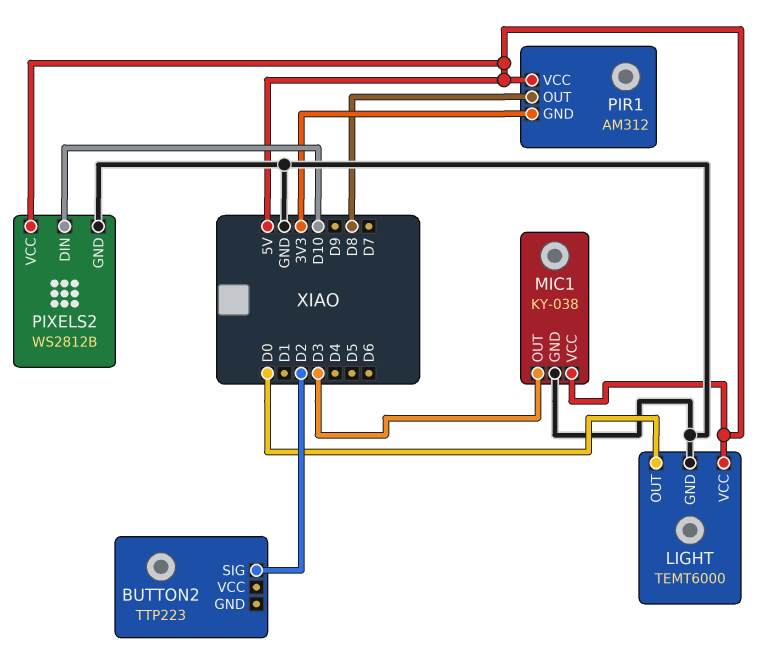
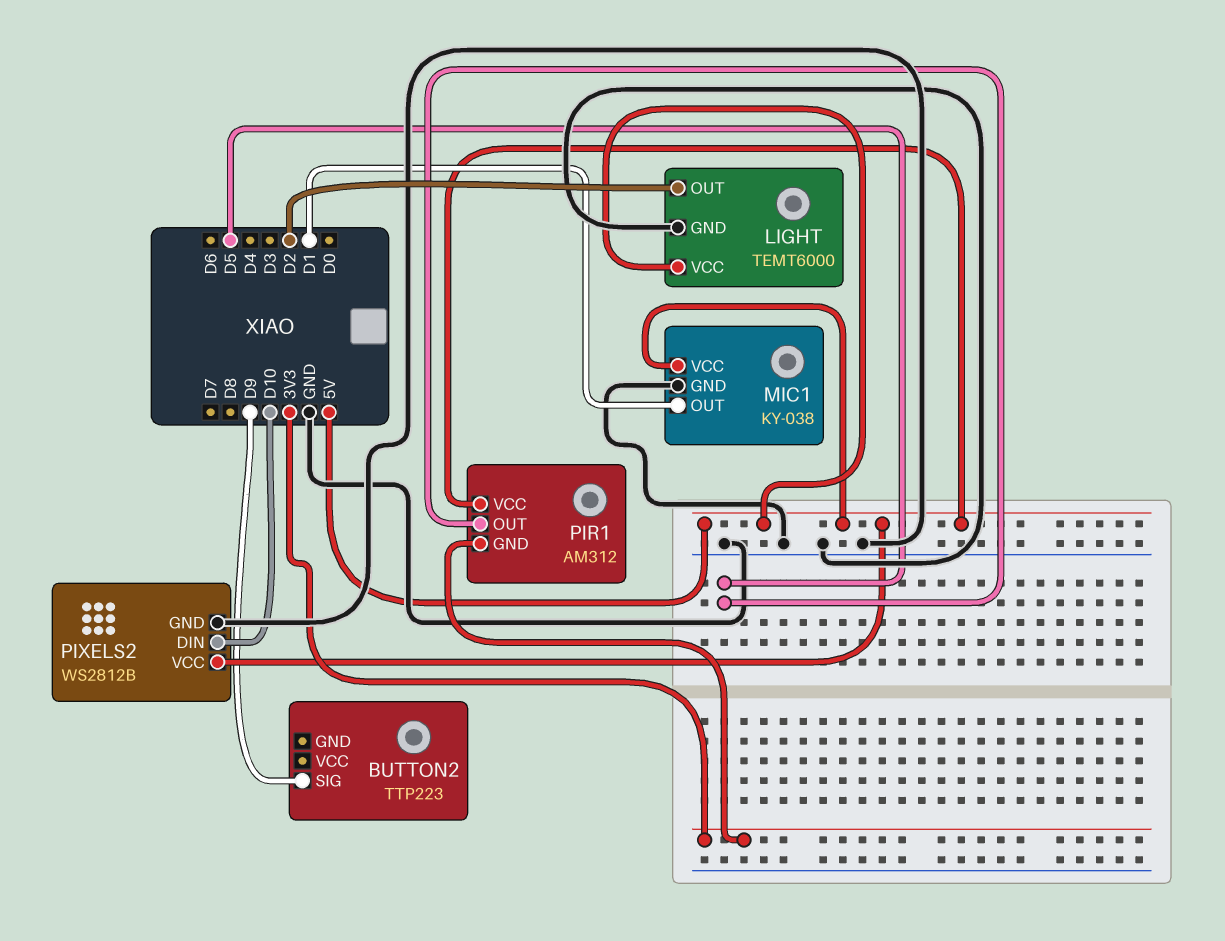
BUTTON2 pin SIG: D2 -> D9
LIGHT pin OUT: D0 -> D2
MIC1 pin OUT: D3 -> D1
PIR1 pin OUT: D8 -> D5

